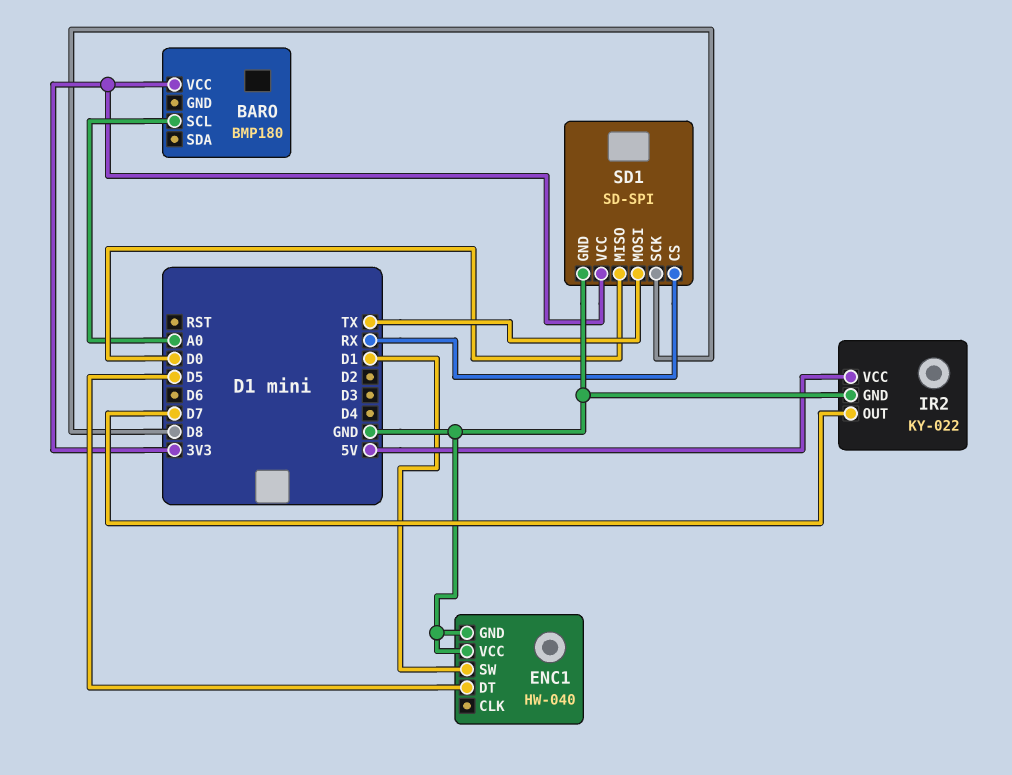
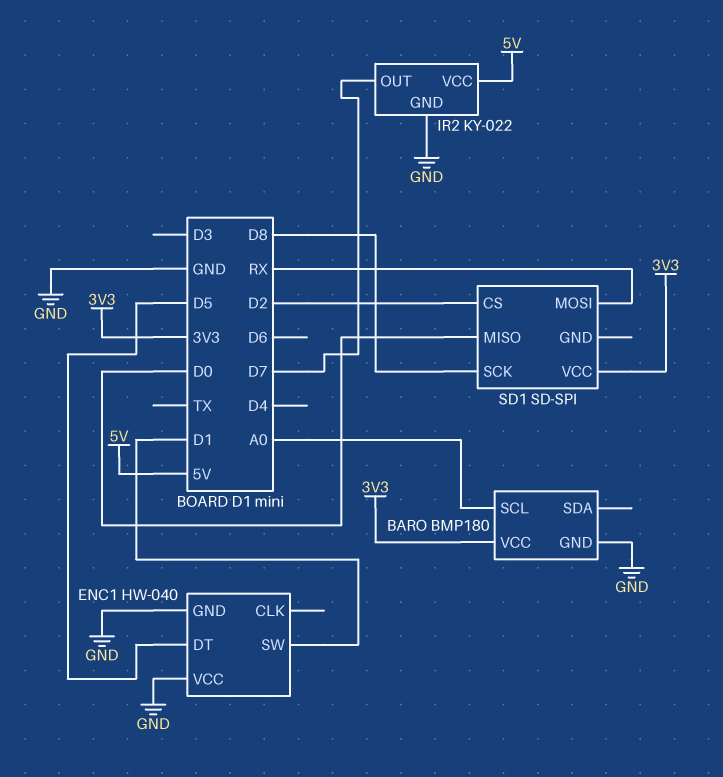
BARO pin GND: none -> GND
SD1 pin CS: RX -> D2
SD1 pin GND: GND -> none
SD1 pin MOSI: TX -> RX

